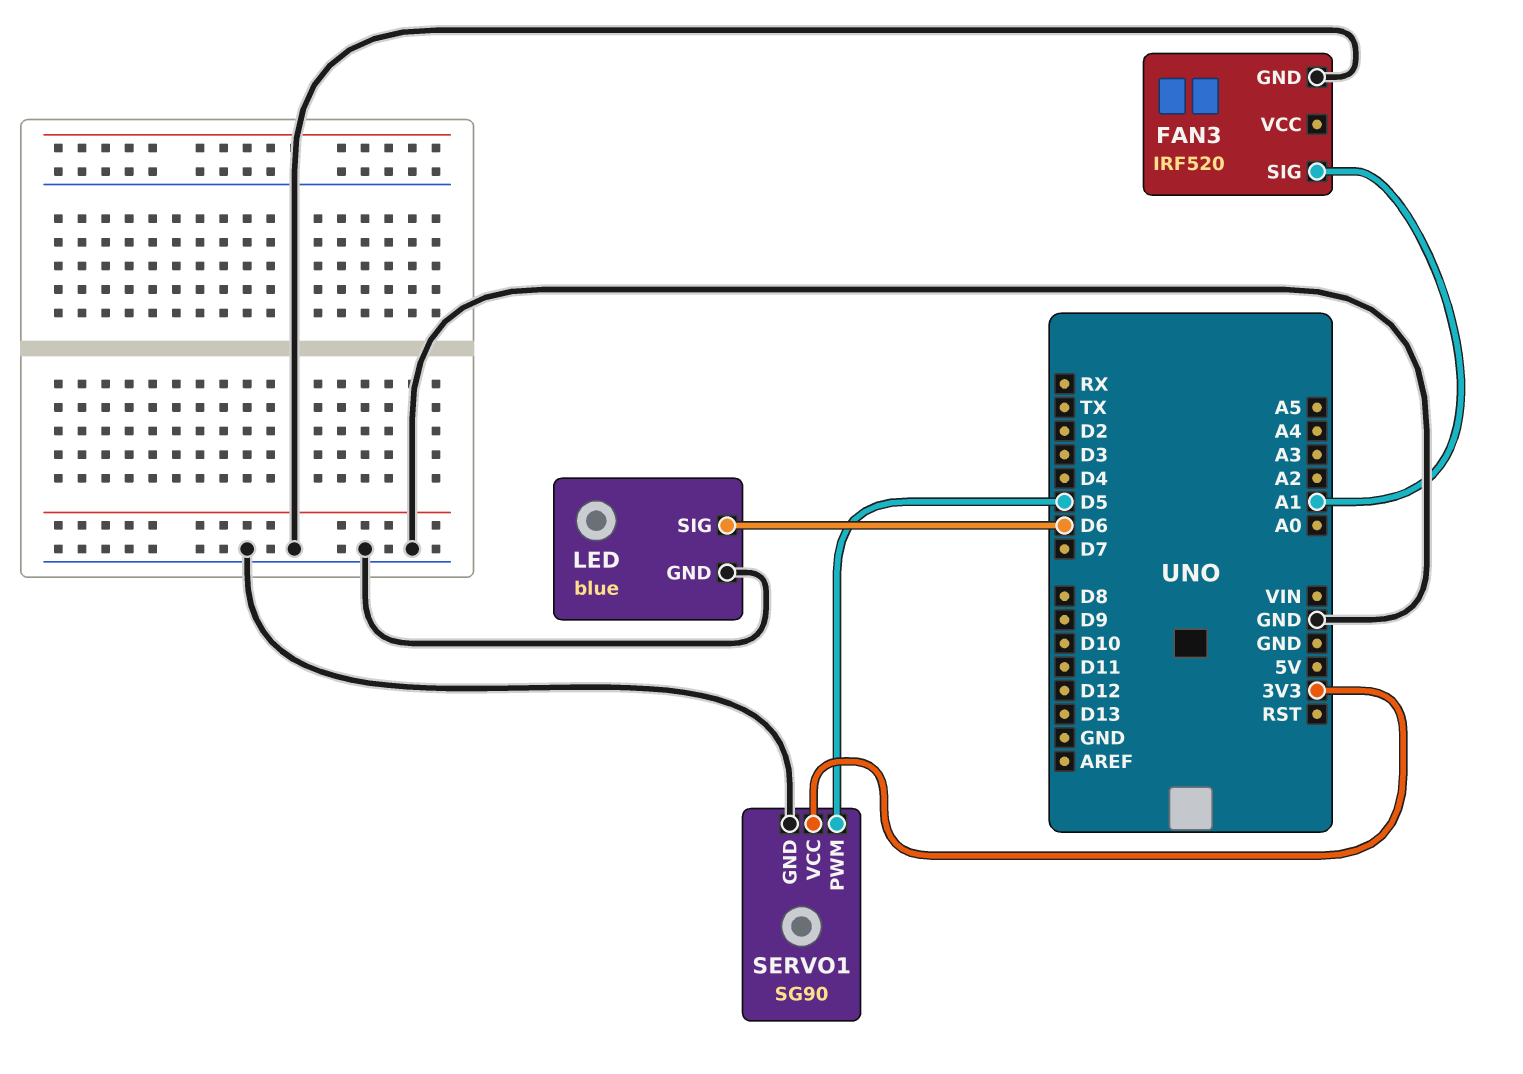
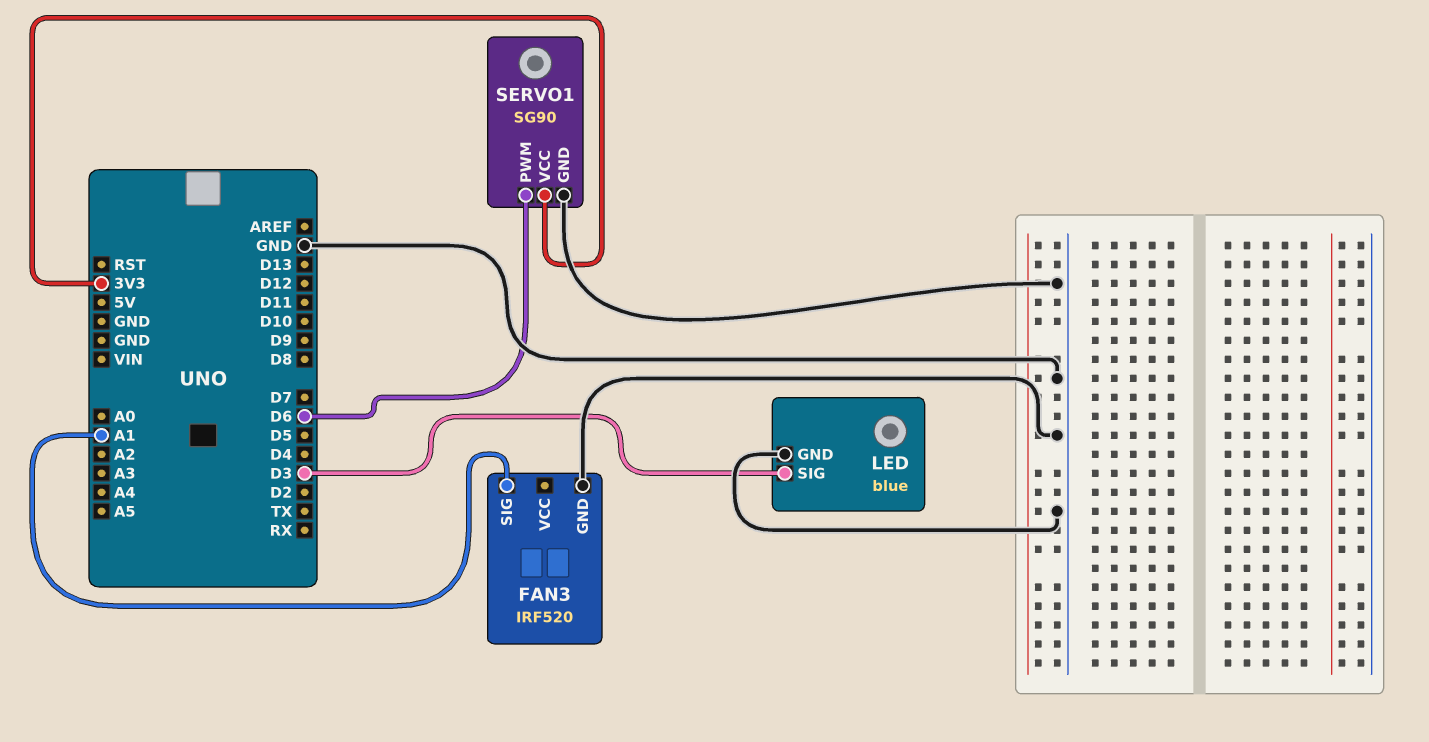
LED pin SIG: D6 -> D3
SERVO1 pin PWM: D5 -> D6

